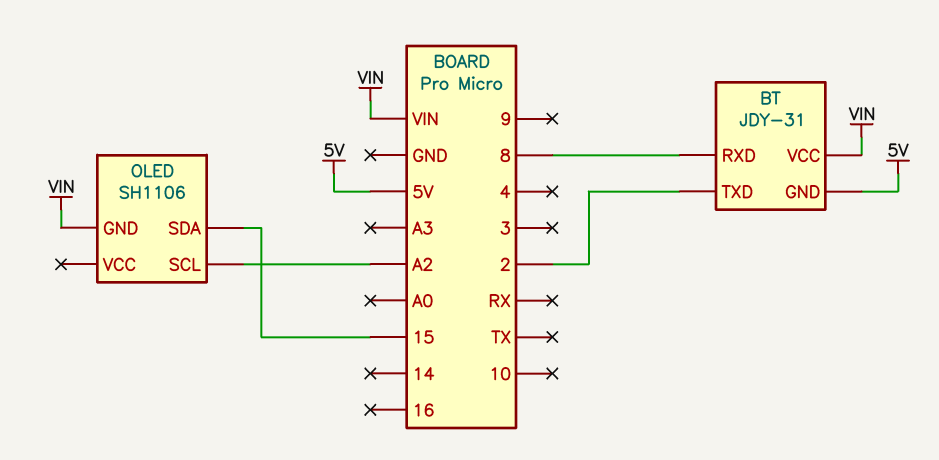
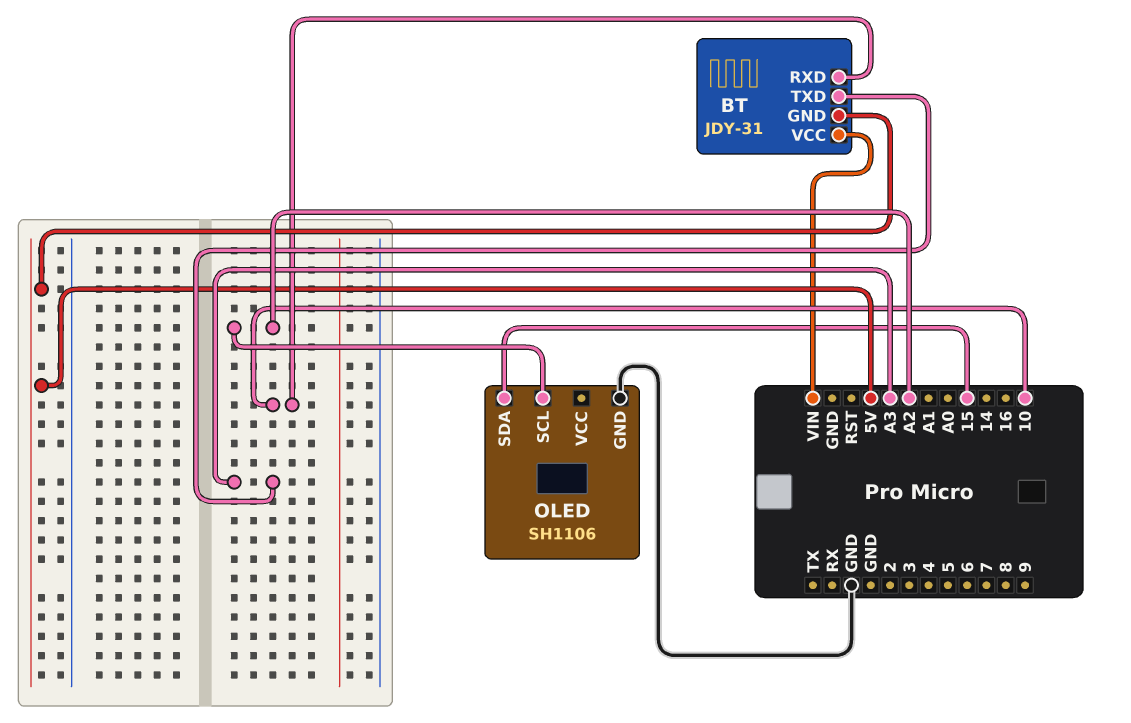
BT pin RXD: 8 -> 10
BT pin TXD: 2 -> A3
OLED pin GND: VIN -> GND

